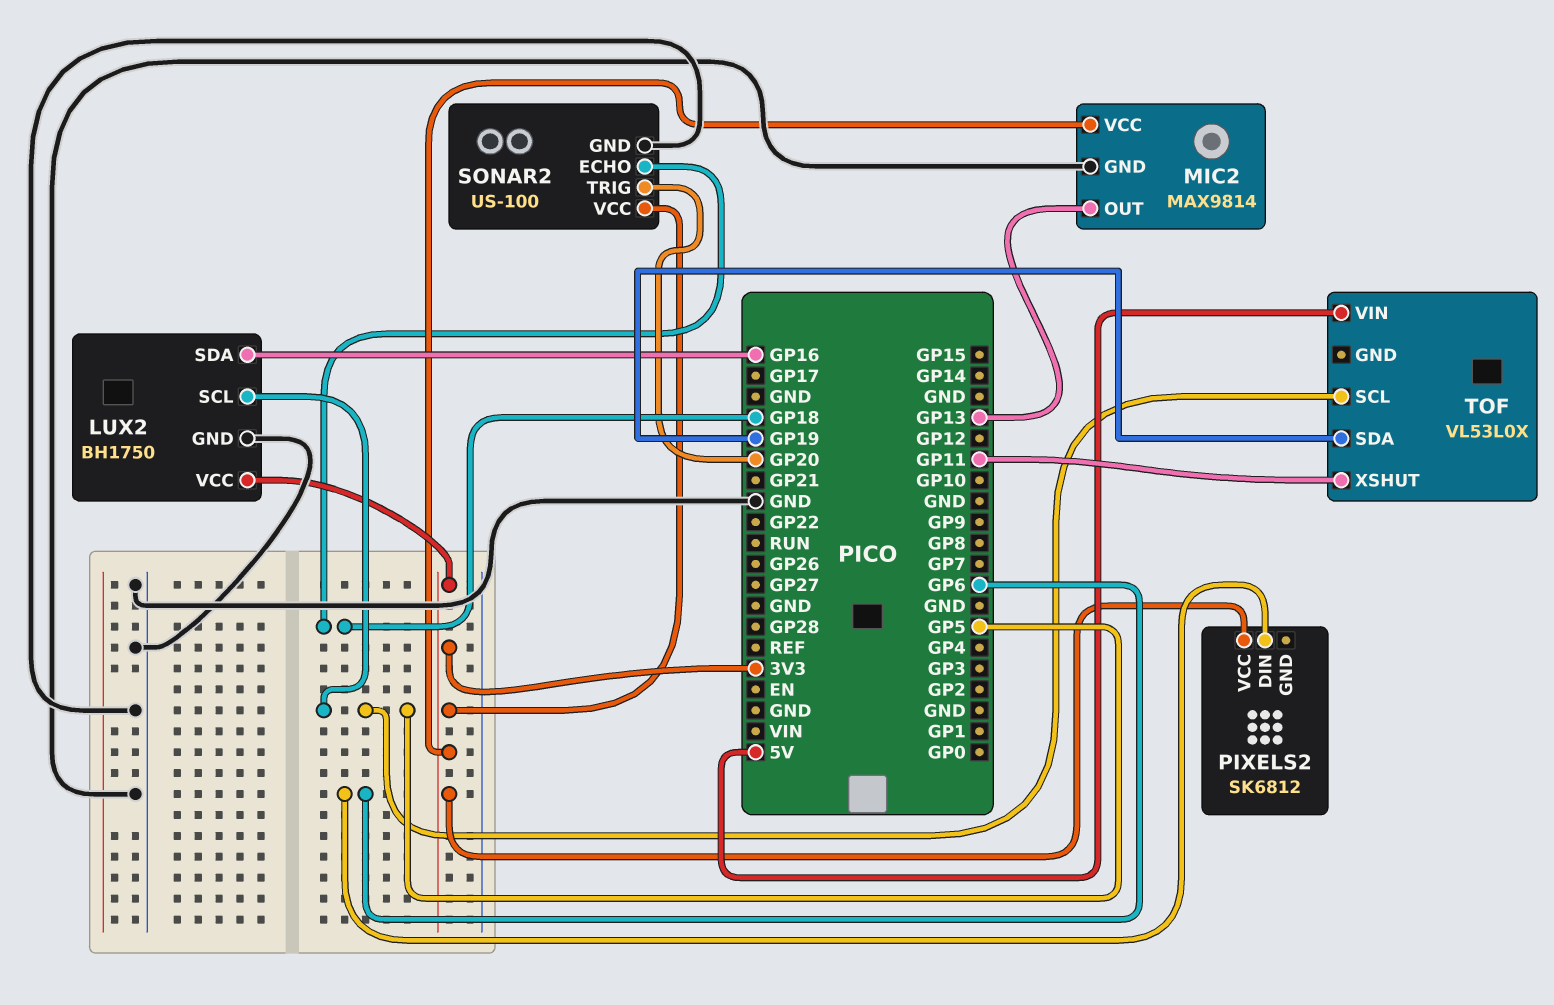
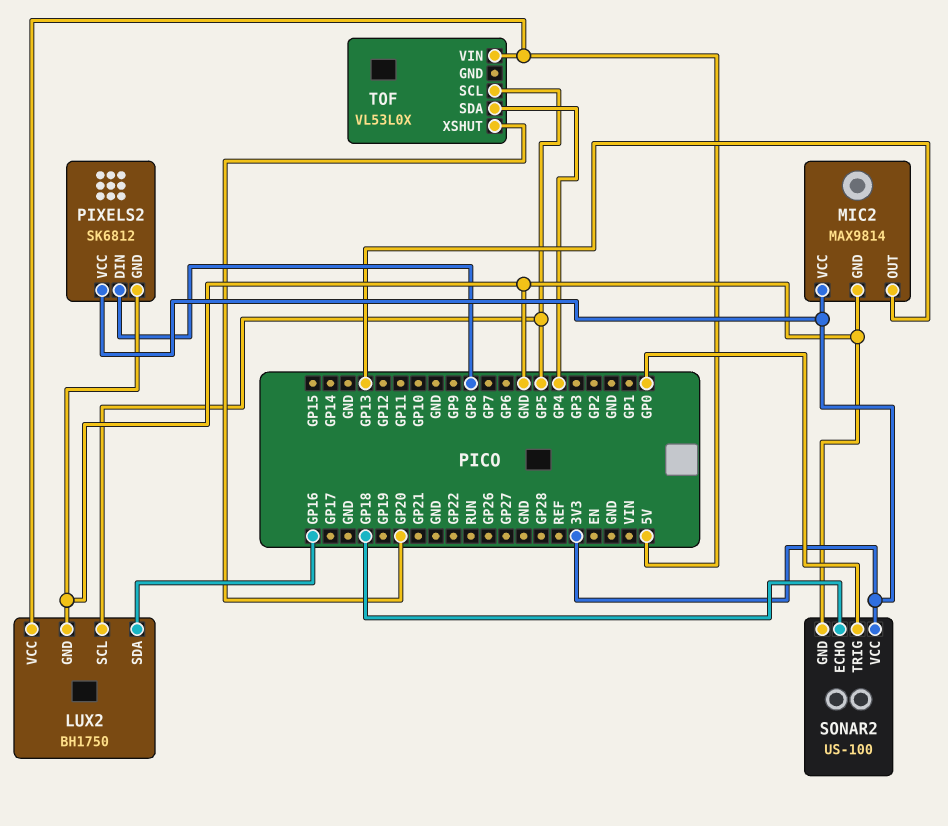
LUX2 pin VCC: 3V3 -> 5V
PIXELS2 pin DIN: GP6 -> GP8
PIXELS2 pin GND: none -> GND
SONAR2 pin TRIG: GP20 -> GP0
TOF pin SDA: GP19 -> GP4
TOF pin XSHUT: GP11 -> GP20

